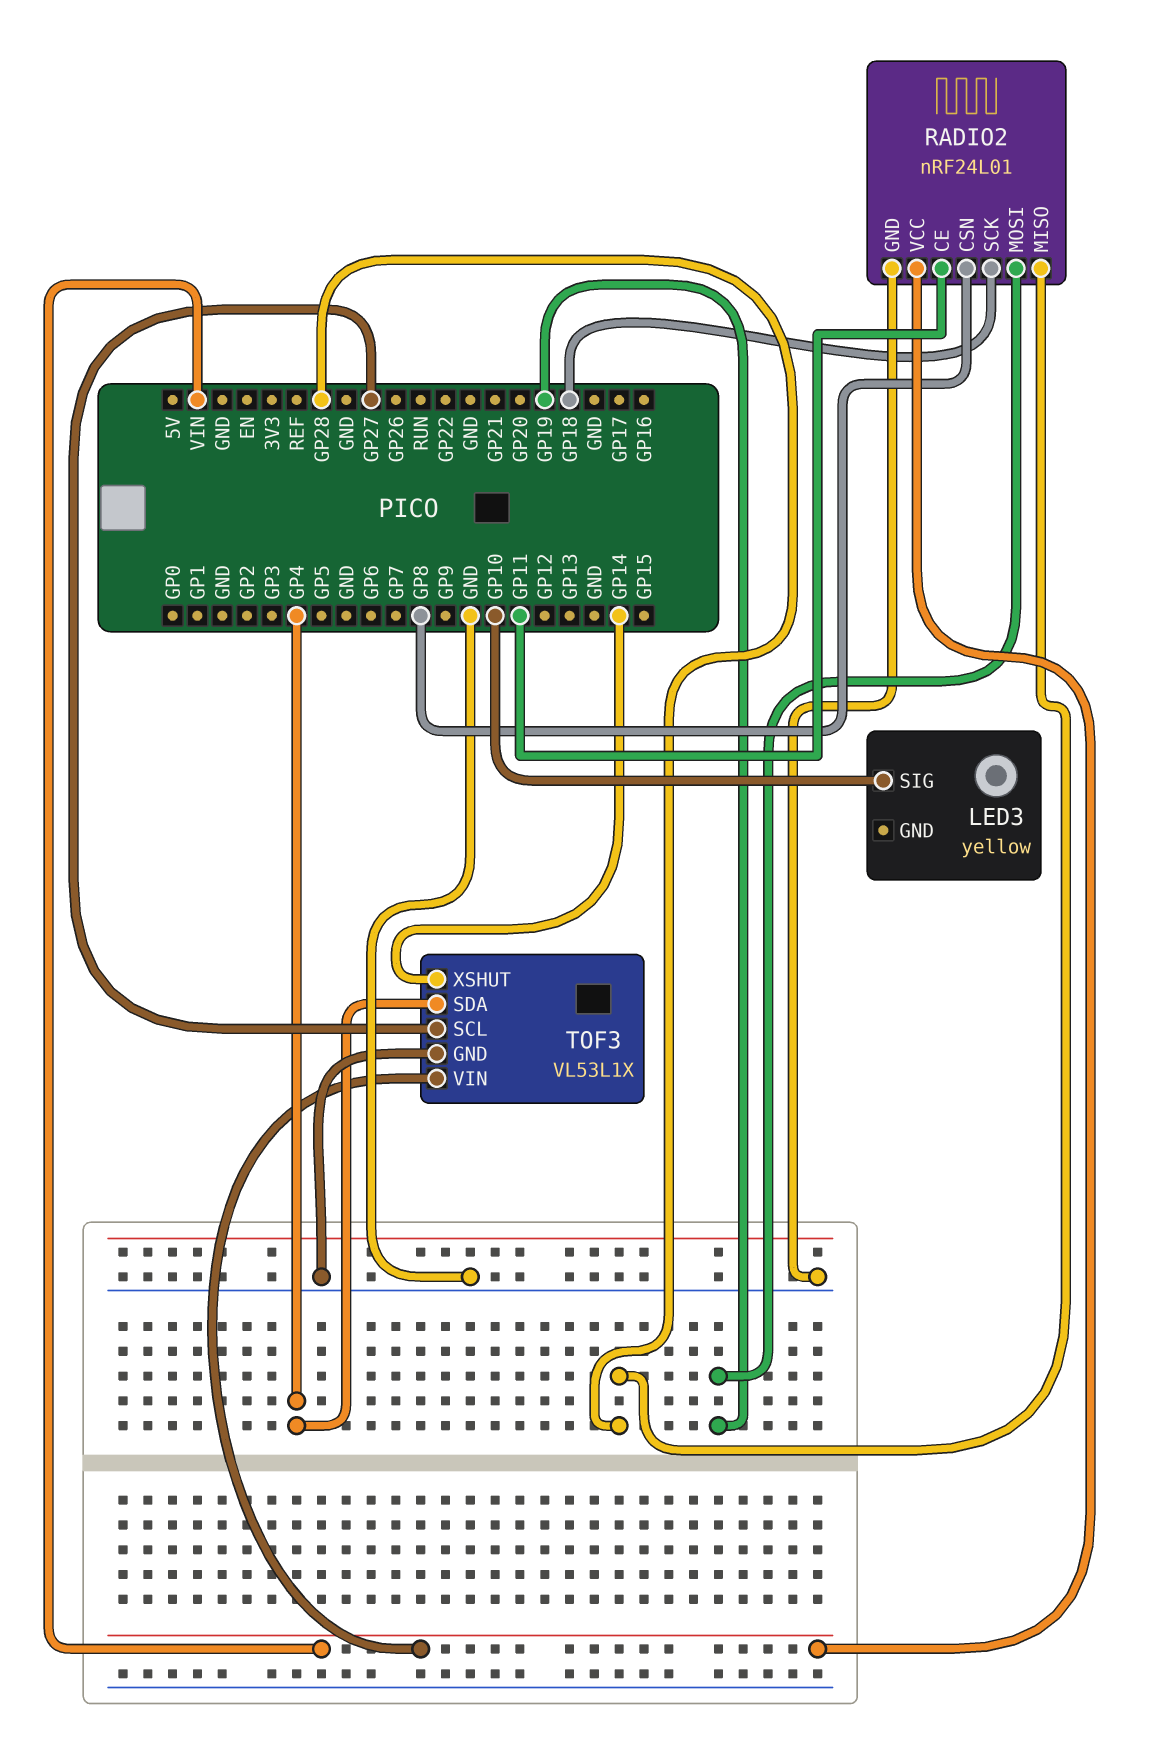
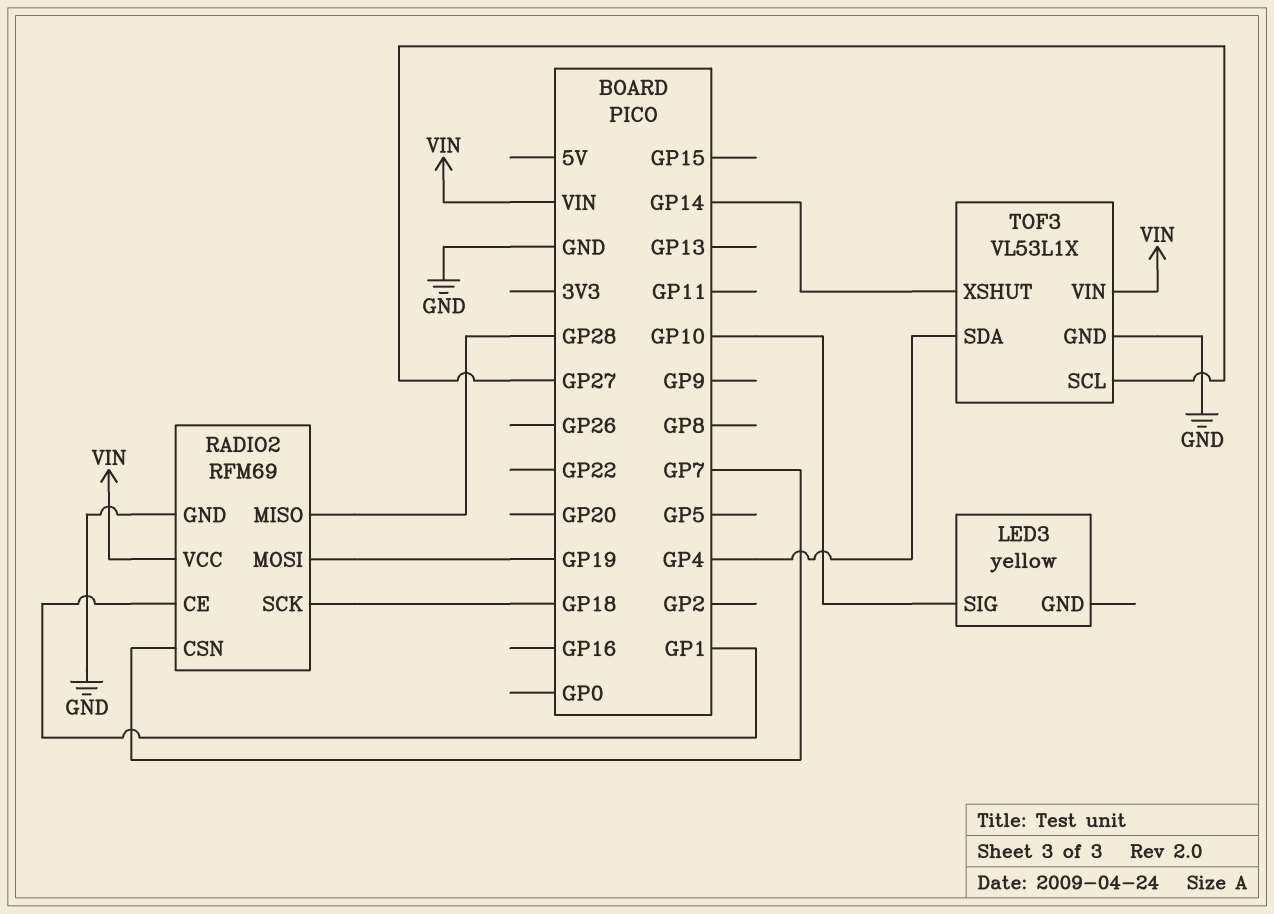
RADIO2: nRF24L01 -> RFM69
RADIO2 pin CE: GP11 -> GP1
RADIO2 pin CSN: GP8 -> GP7

